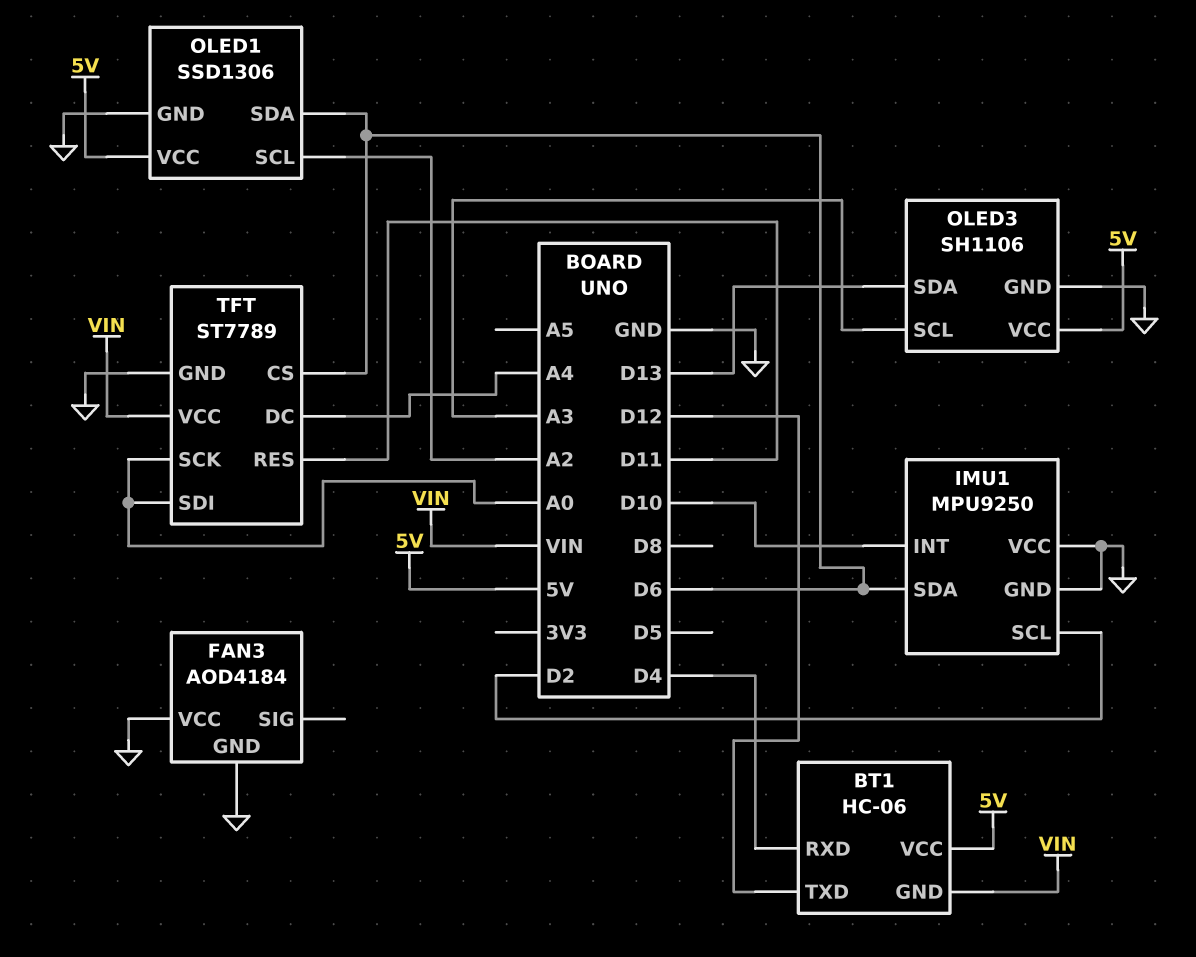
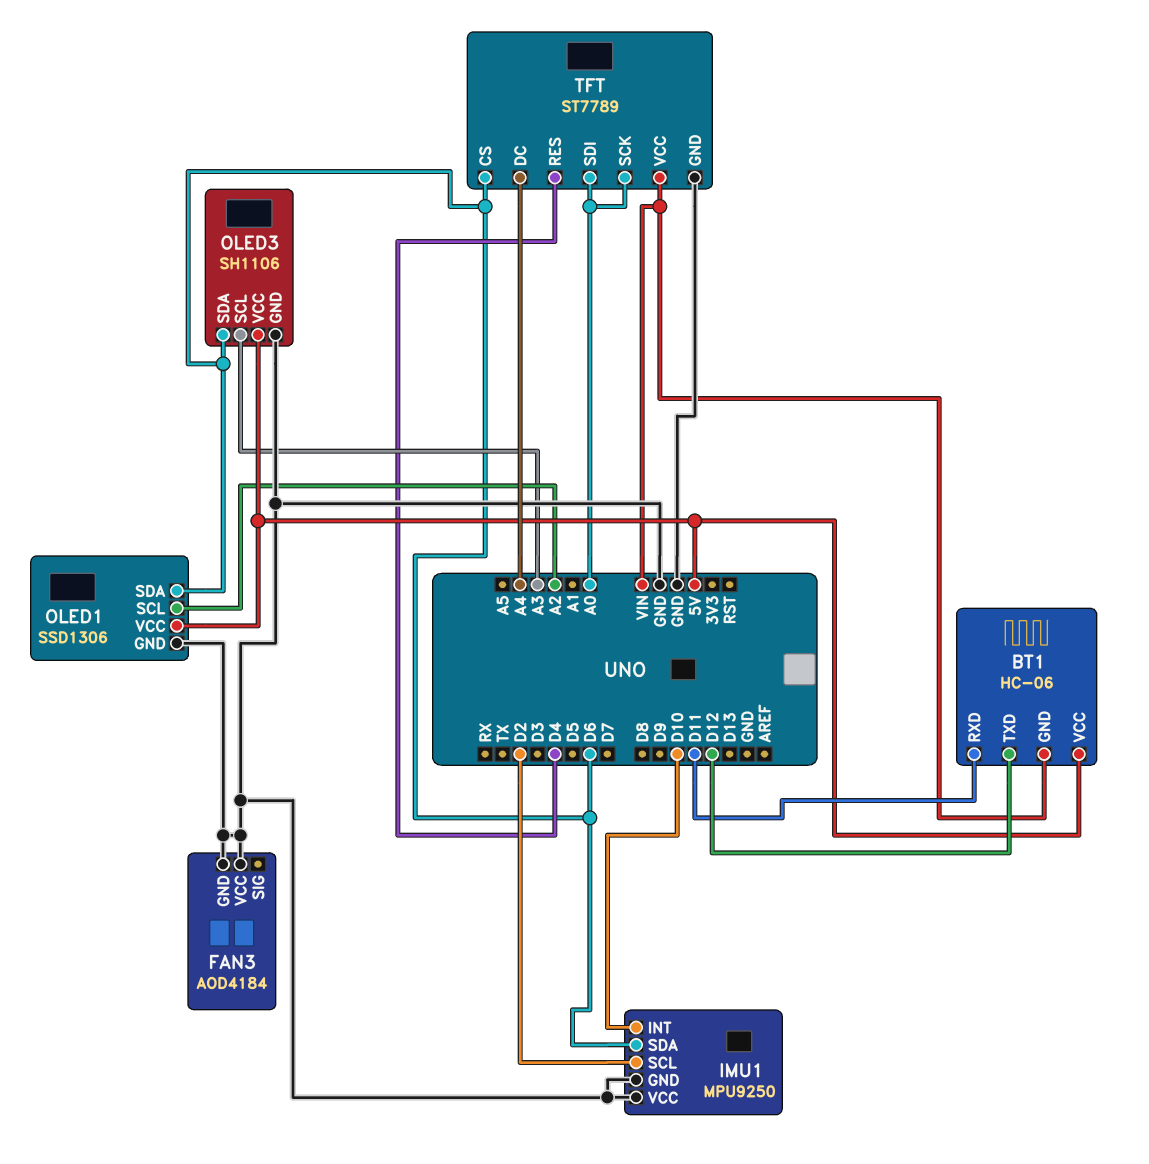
BT1 pin RXD: D4 -> D11
OLED3 pin SDA: D13 -> D6
TFT pin RES: D11 -> D4

